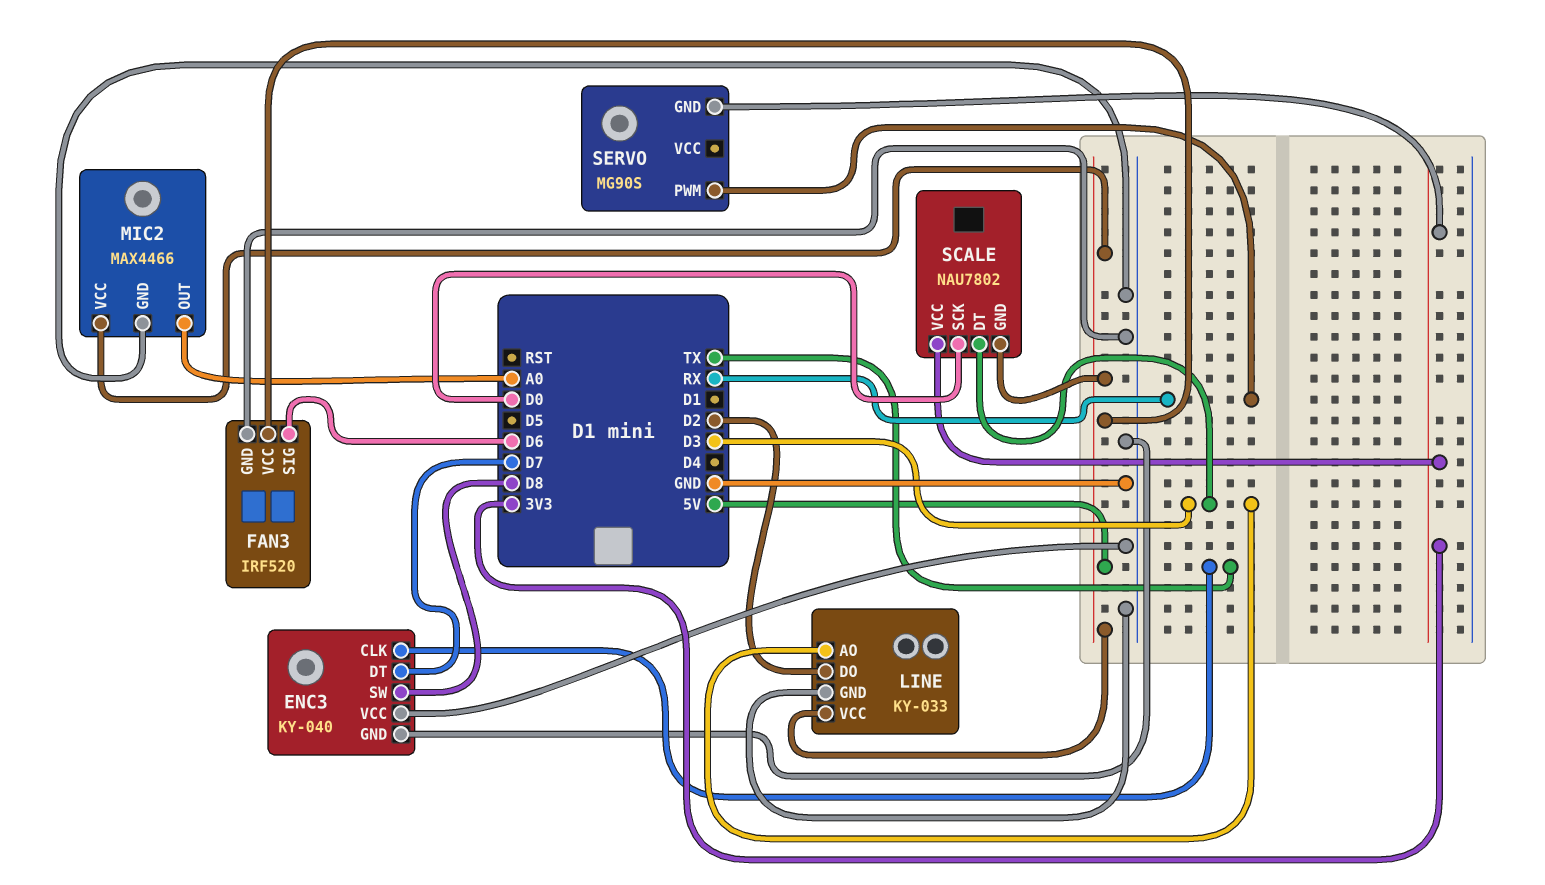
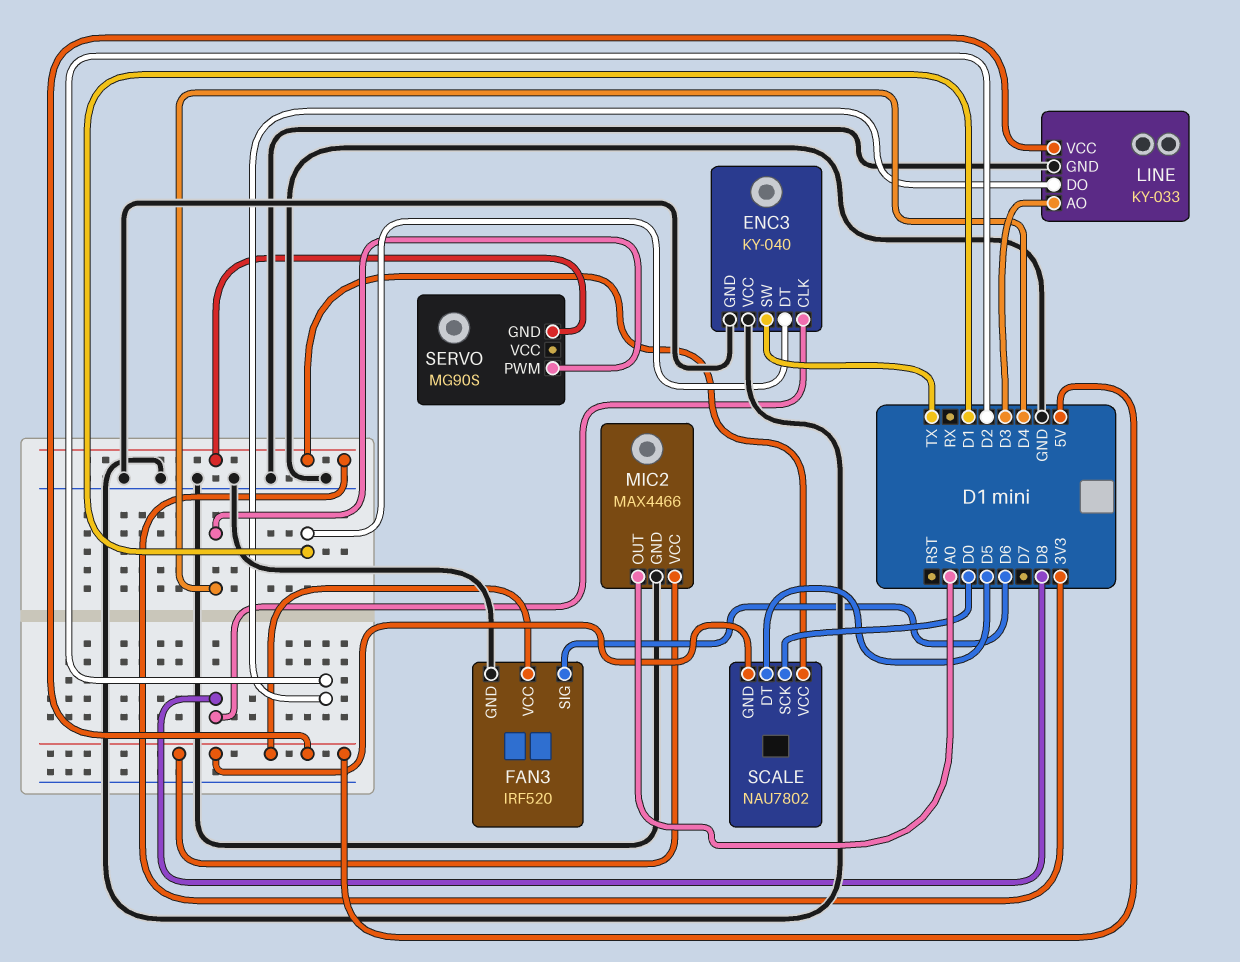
ENC3 pin CLK: TX -> D8
ENC3 pin DT: D7 -> D1
ENC3 pin SW: D8 -> TX
SCALE pin DT: D3 -> D5
SERVO pin PWM: RX -> D4

